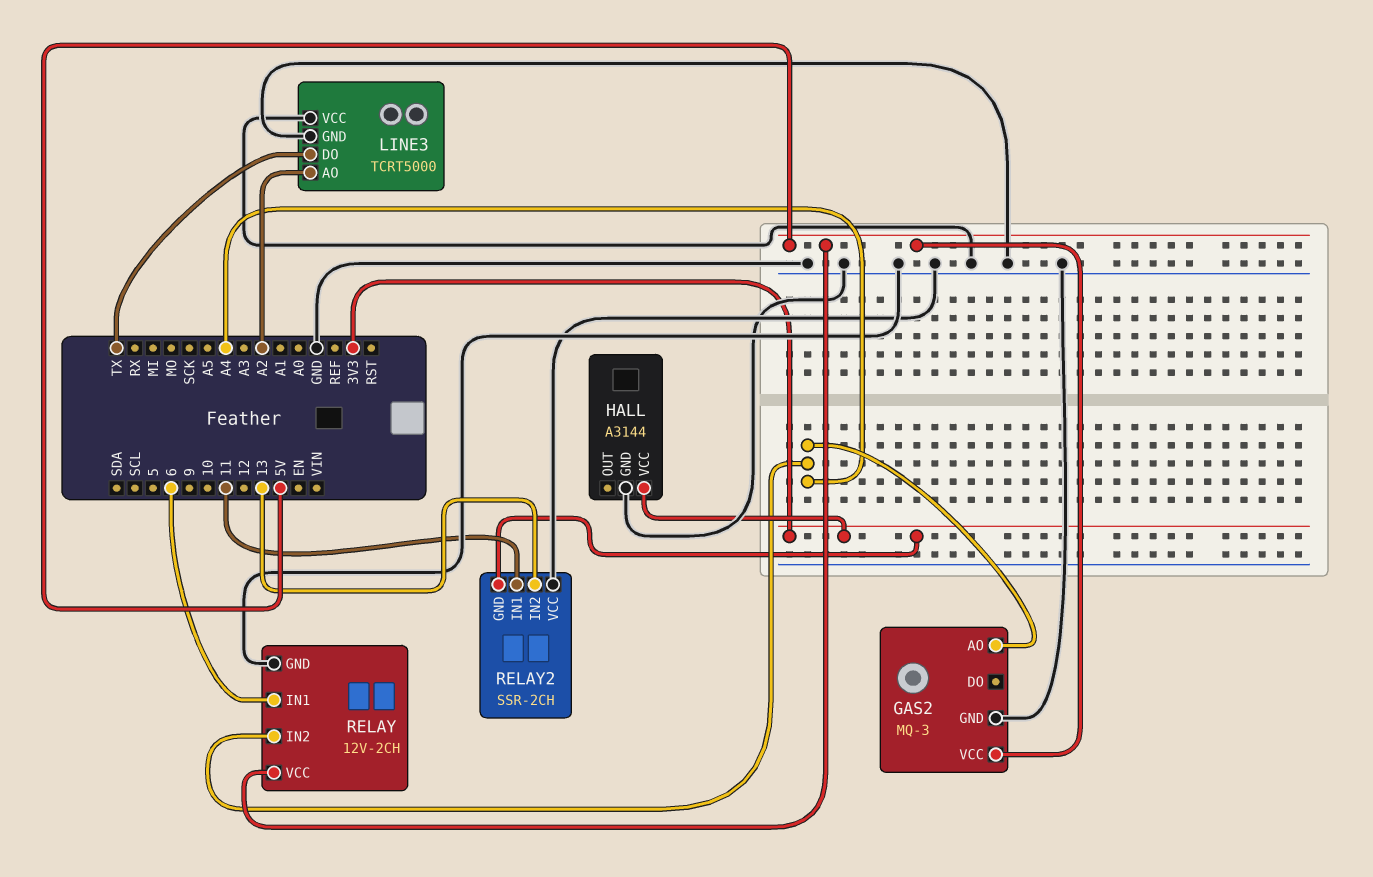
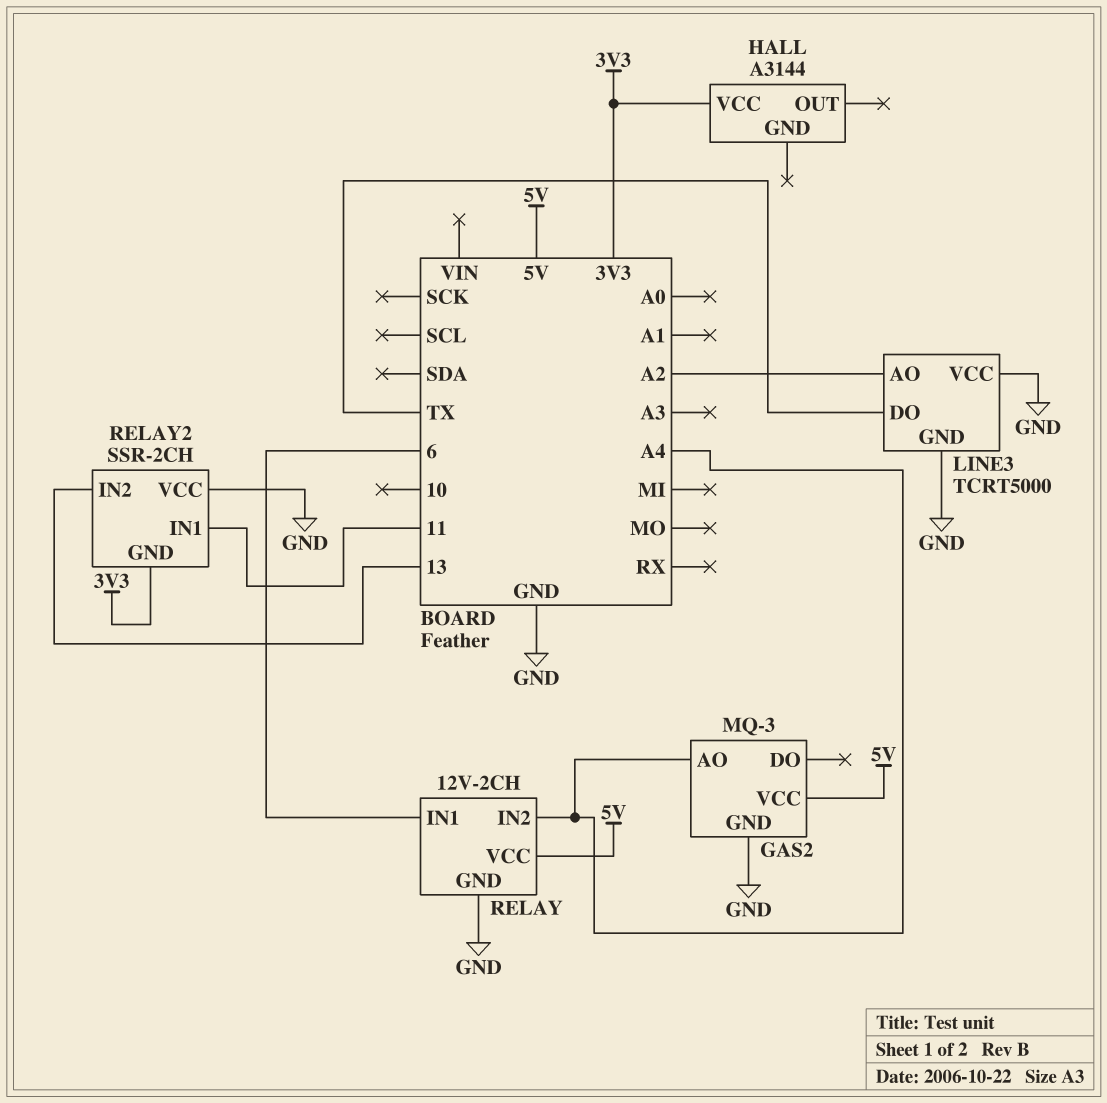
HALL pin GND: GND -> none

